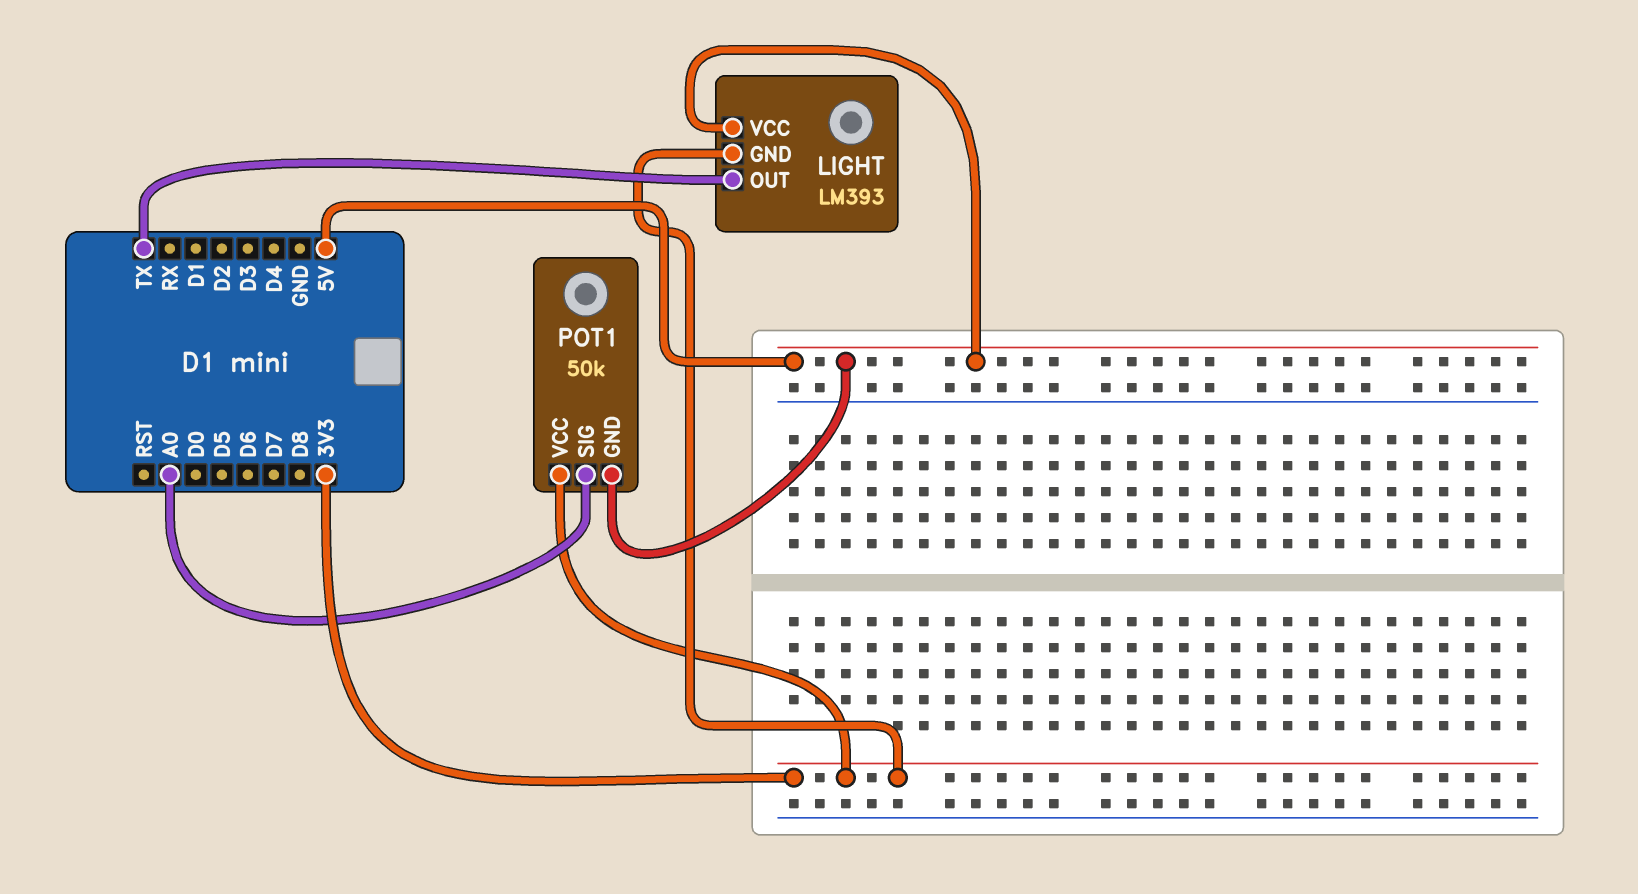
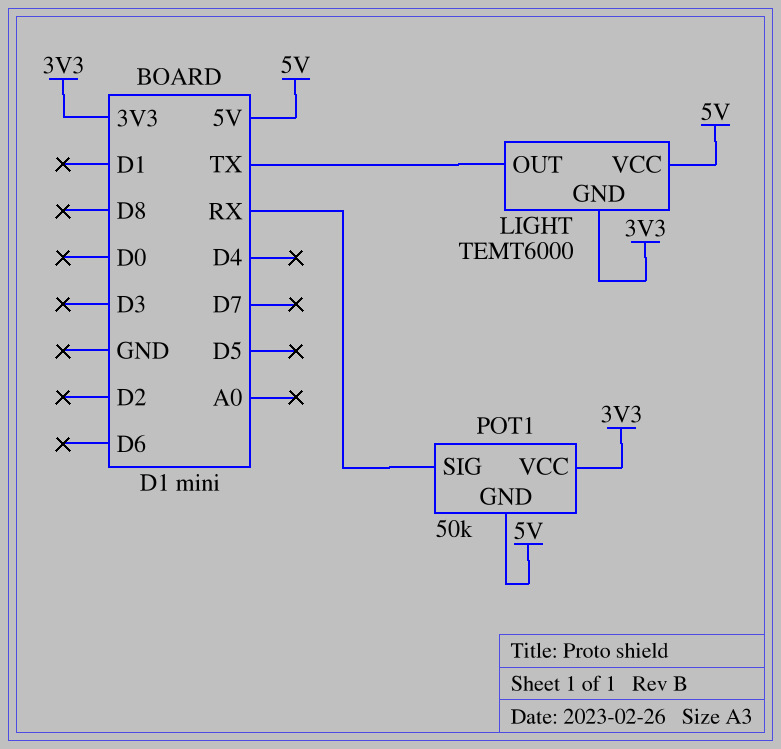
LIGHT: LM393 -> TEMT6000
POT1 pin SIG: A0 -> RX

